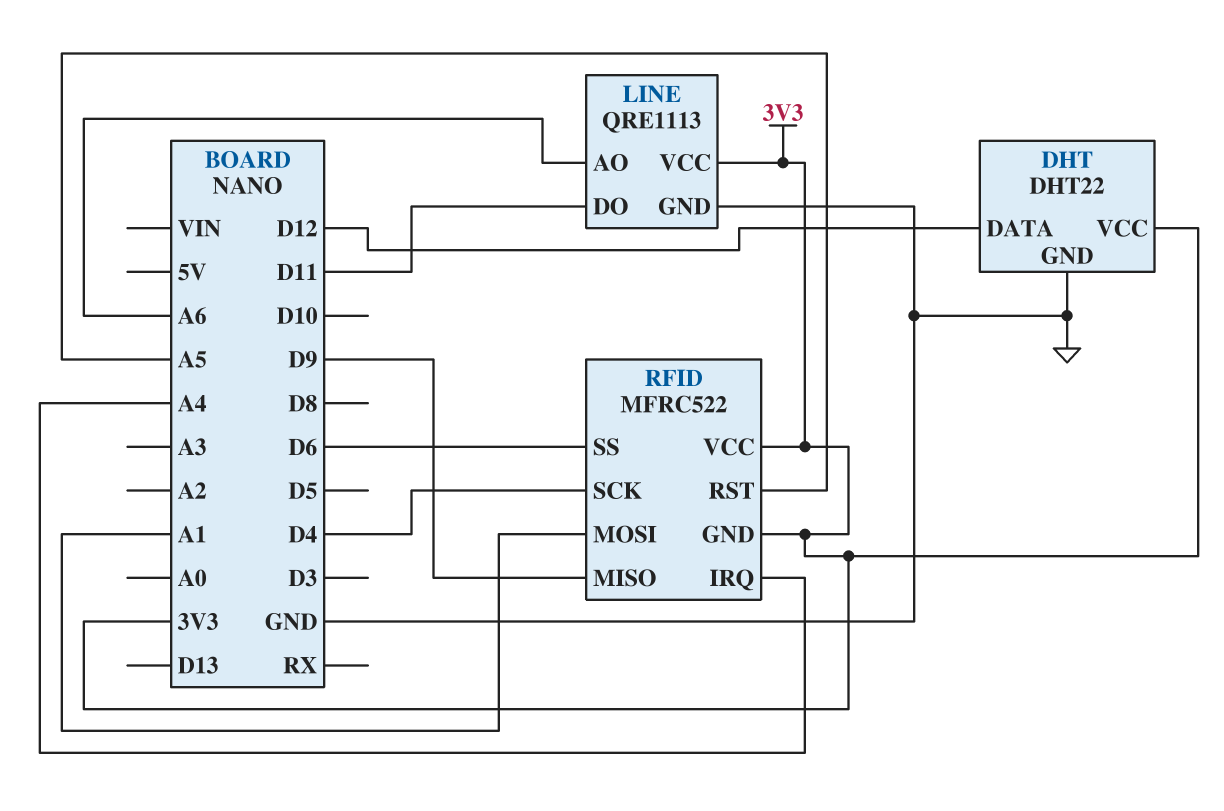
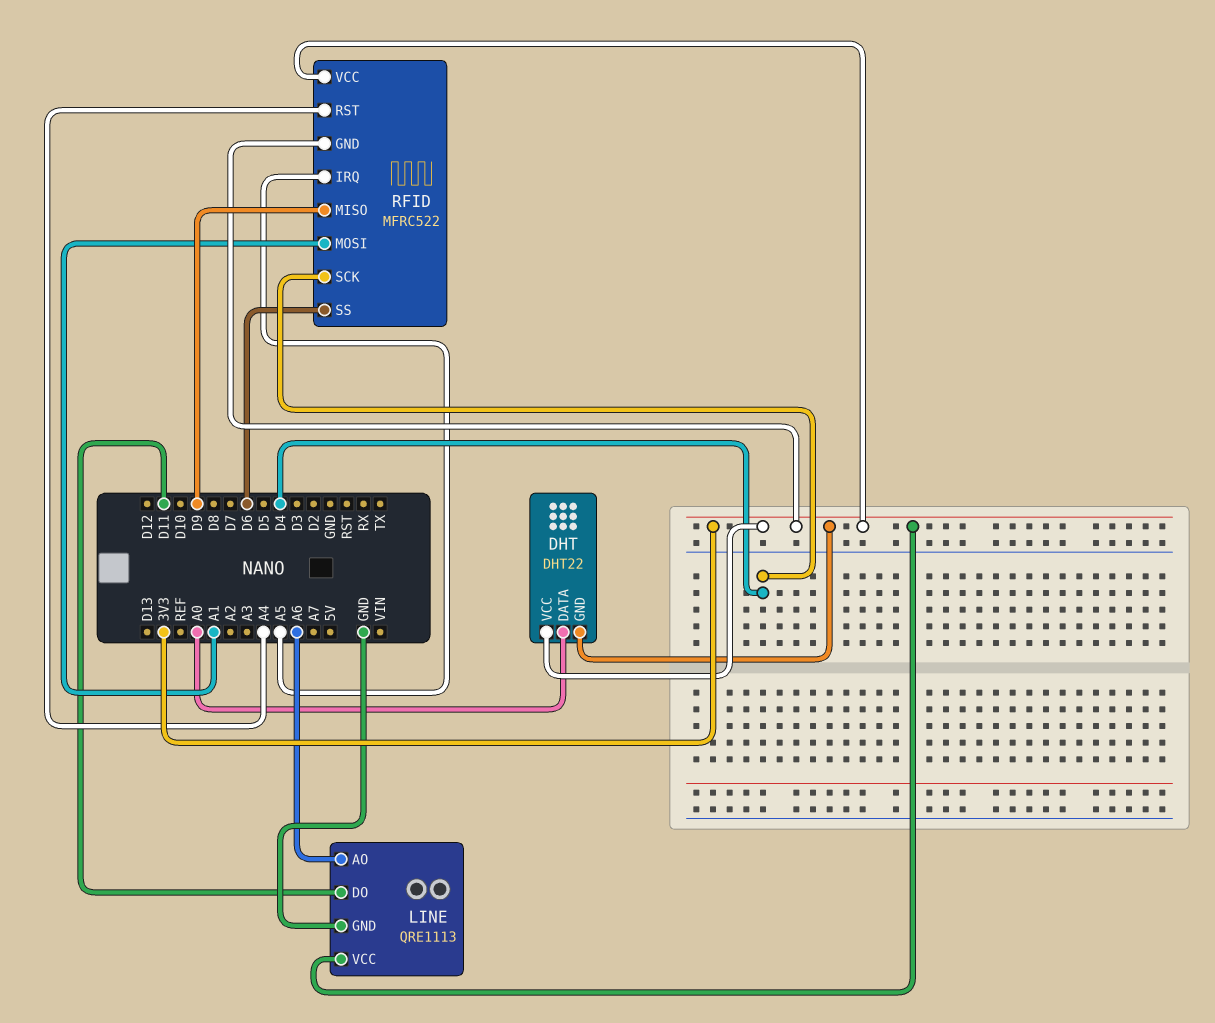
DHT pin DATA: D12 -> A0
DHT pin GND: GND -> 3V3
RFID pin IRQ: A4 -> A5
RFID pin RST: A5 -> A4

